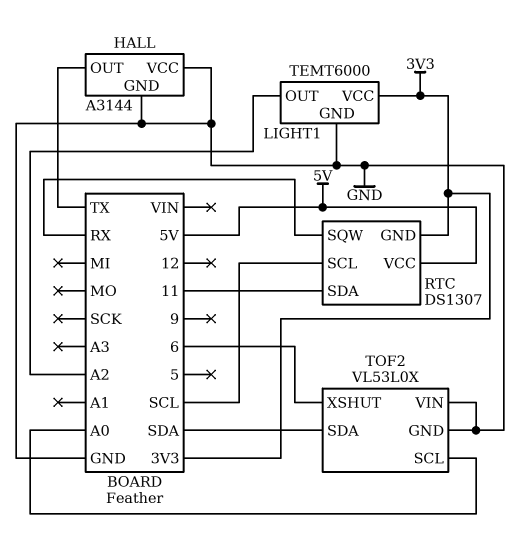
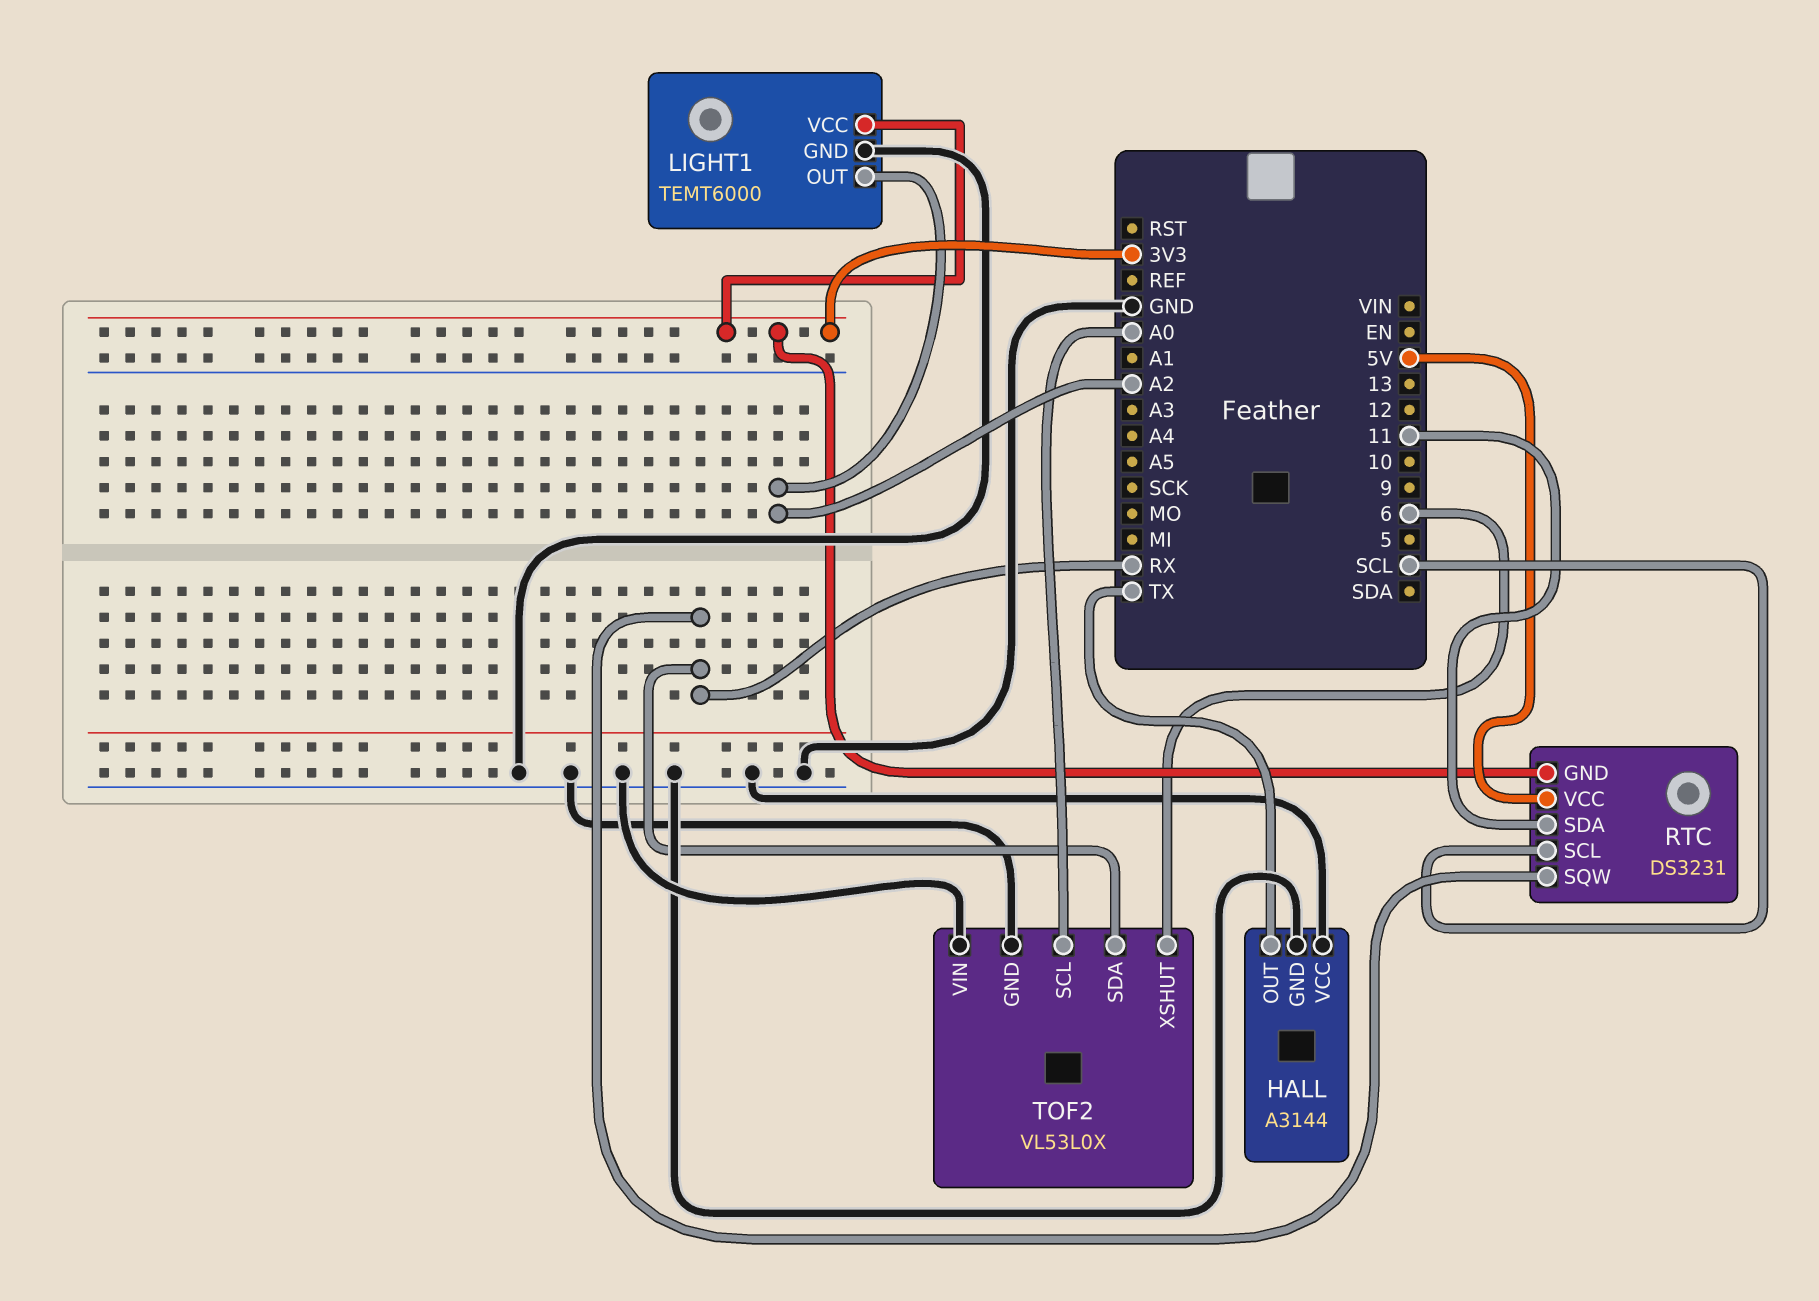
RTC: DS1307 -> DS3231
TOF2 pin SDA: SDA -> RX

